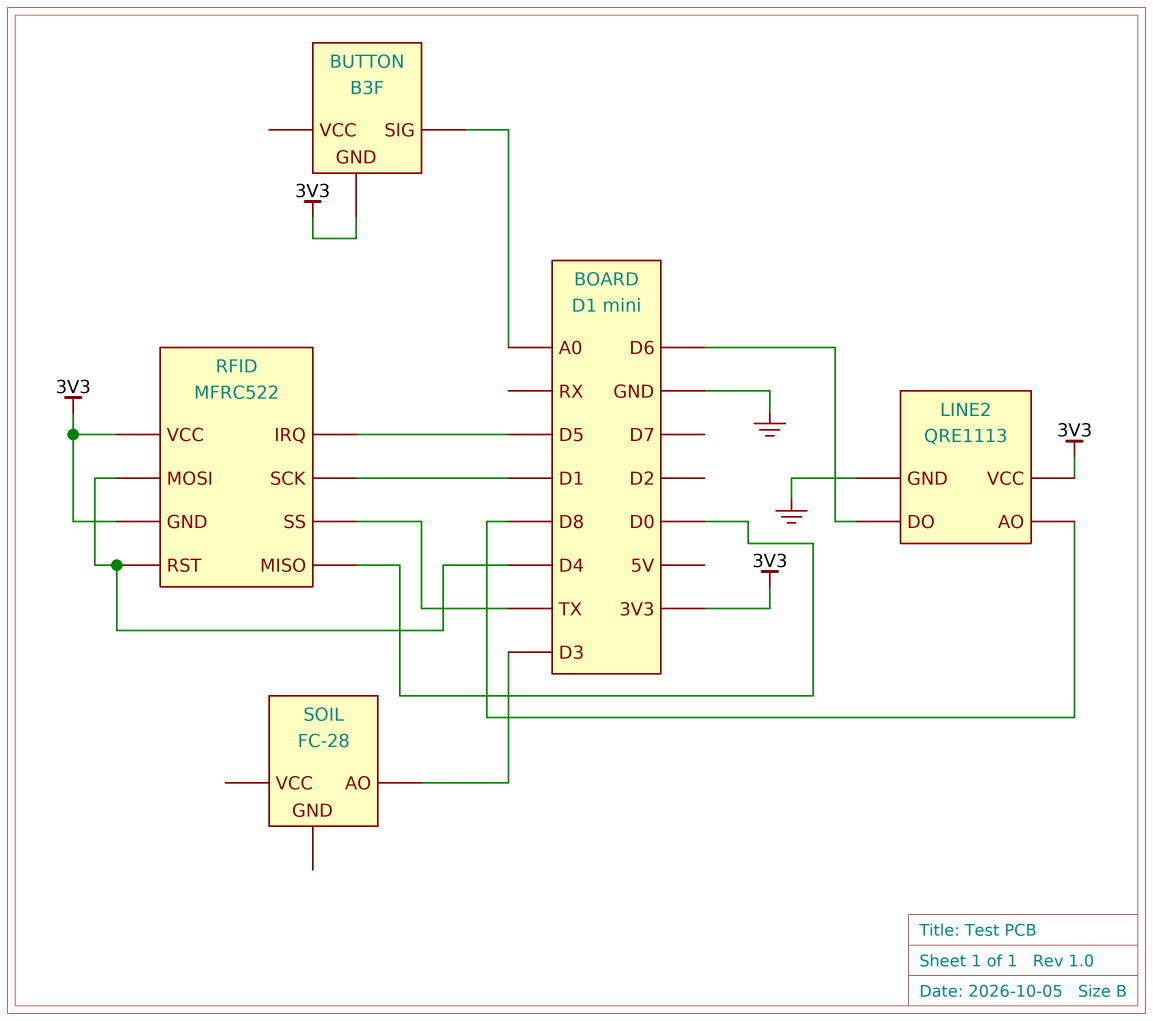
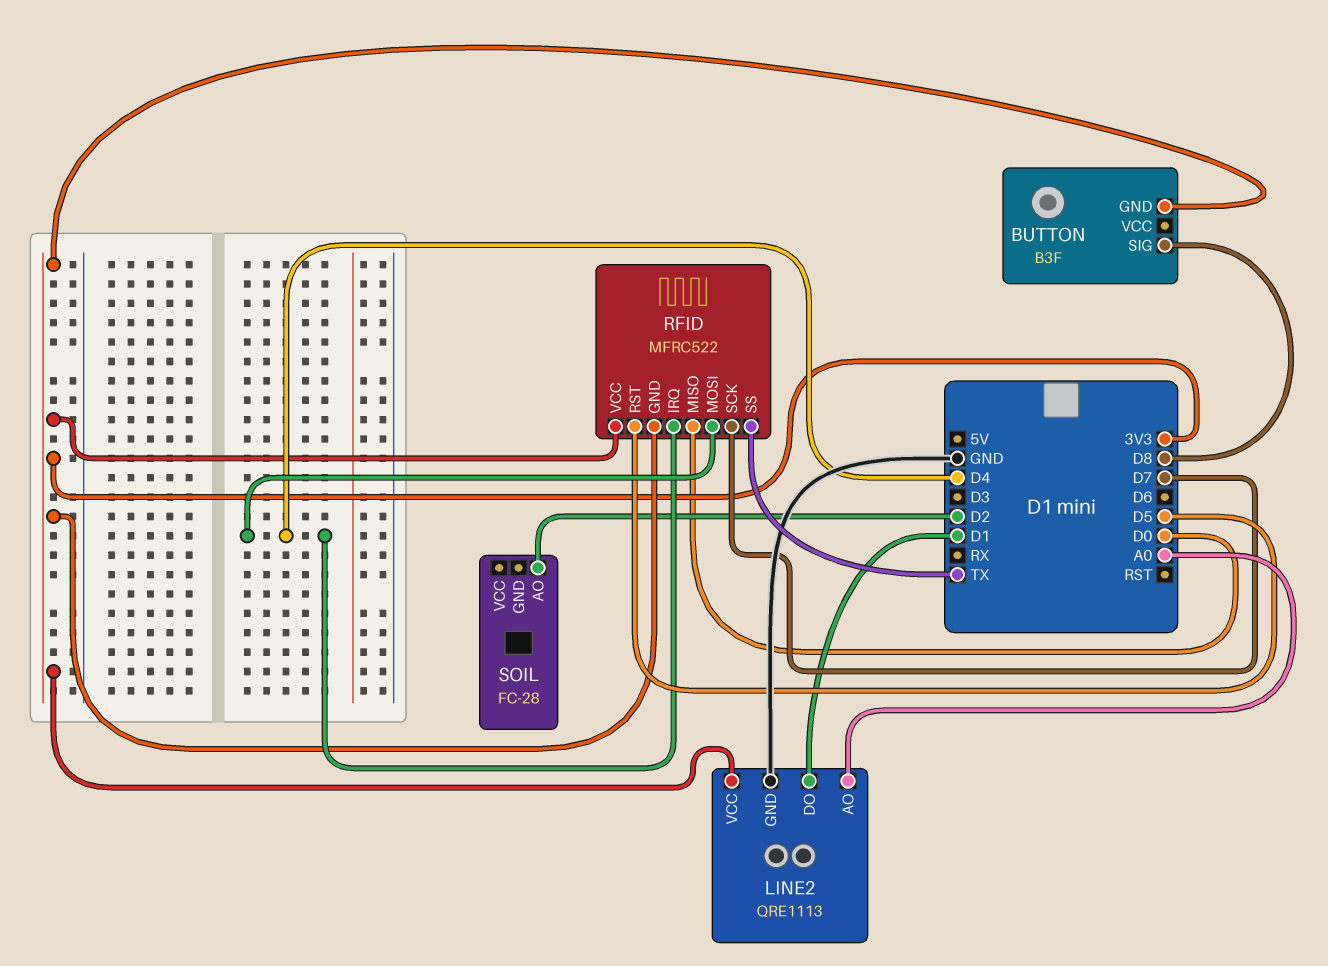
BUTTON pin SIG: A0 -> D8
LINE2 pin AO: D8 -> A0
LINE2 pin DO: D6 -> D1
RFID pin IRQ: D5 -> D4
RFID pin RST: D4 -> D5
RFID pin SCK: D1 -> D7
SOIL pin AO: D3 -> D2

